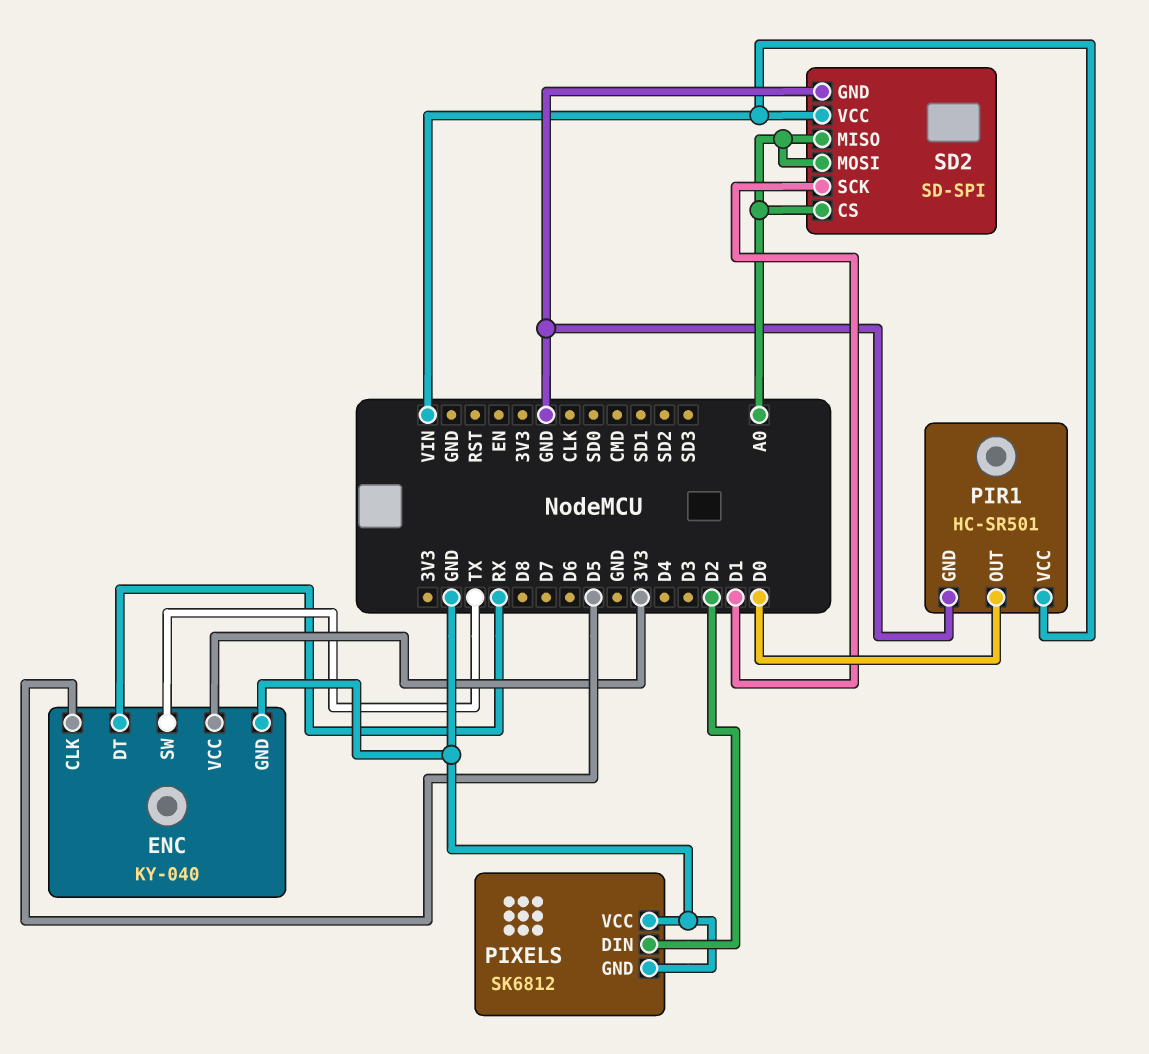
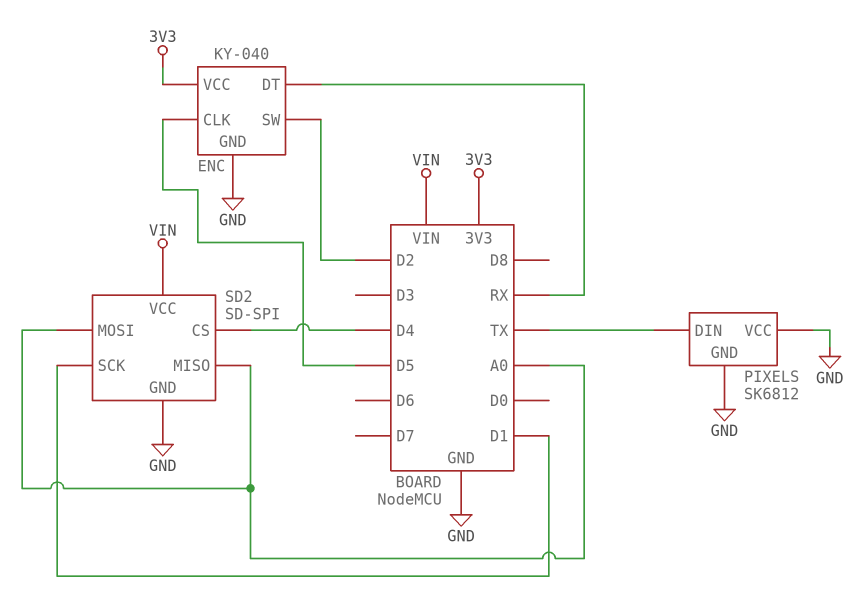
ENC pin SW: TX -> D2
PIR1: HC-SR501 -> none
PIR1 pin GND: GND -> none
PIR1 pin OUT: D0 -> none
PIR1 pin VCC: VIN -> none
PIXELS pin DIN: D2 -> TX
SD2 pin CS: A0 -> D4

